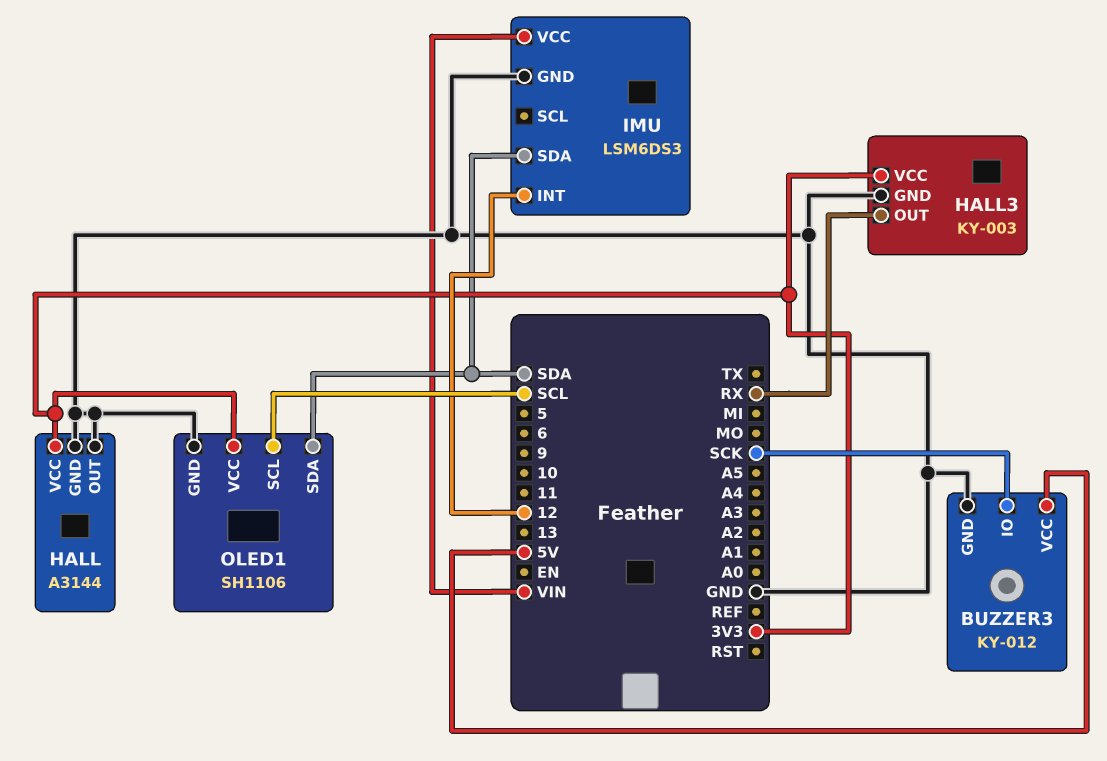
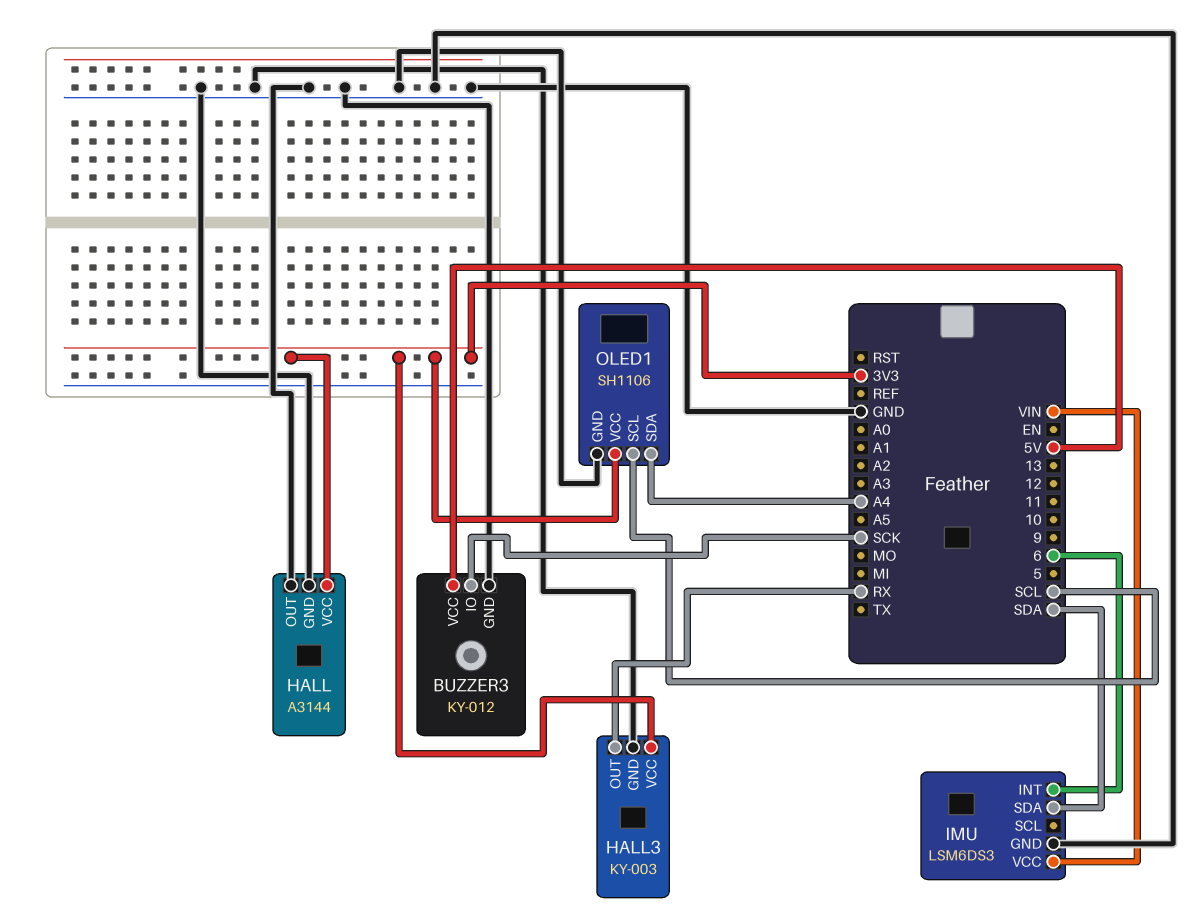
IMU pin INT: 12 -> 6
OLED1 pin SDA: SDA -> A4

